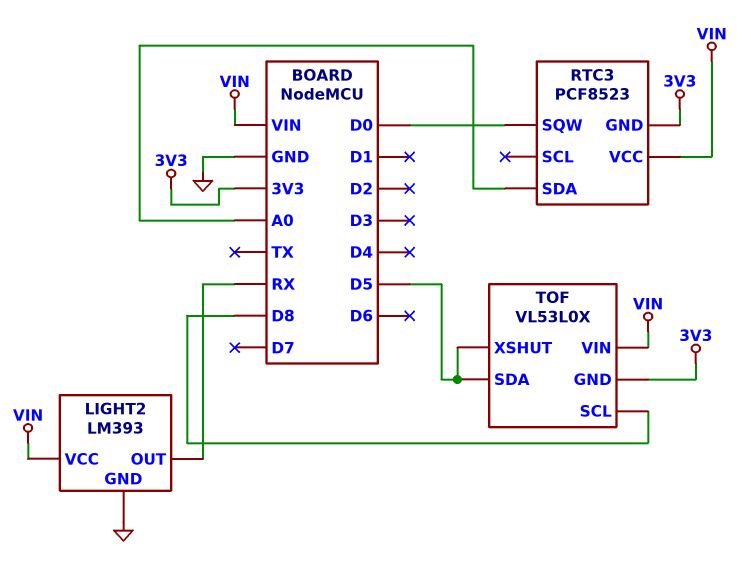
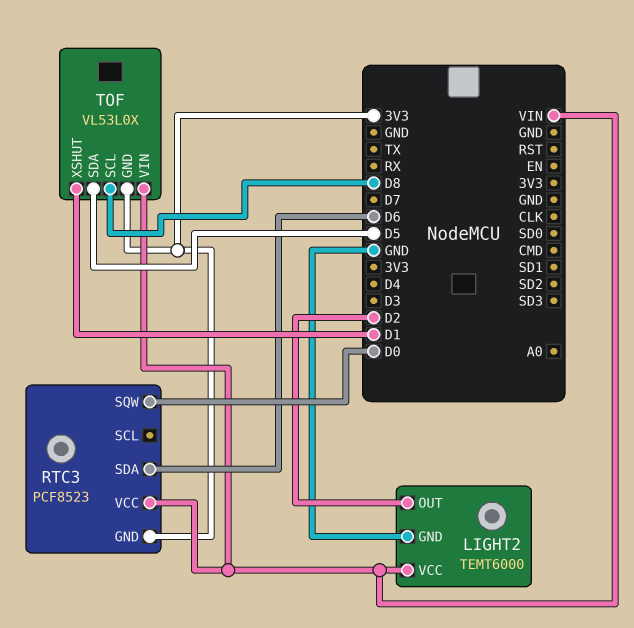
LIGHT2: LM393 -> TEMT6000
LIGHT2 pin OUT: RX -> D2
RTC3 pin SDA: A0 -> D6
TOF pin XSHUT: D5 -> D1

